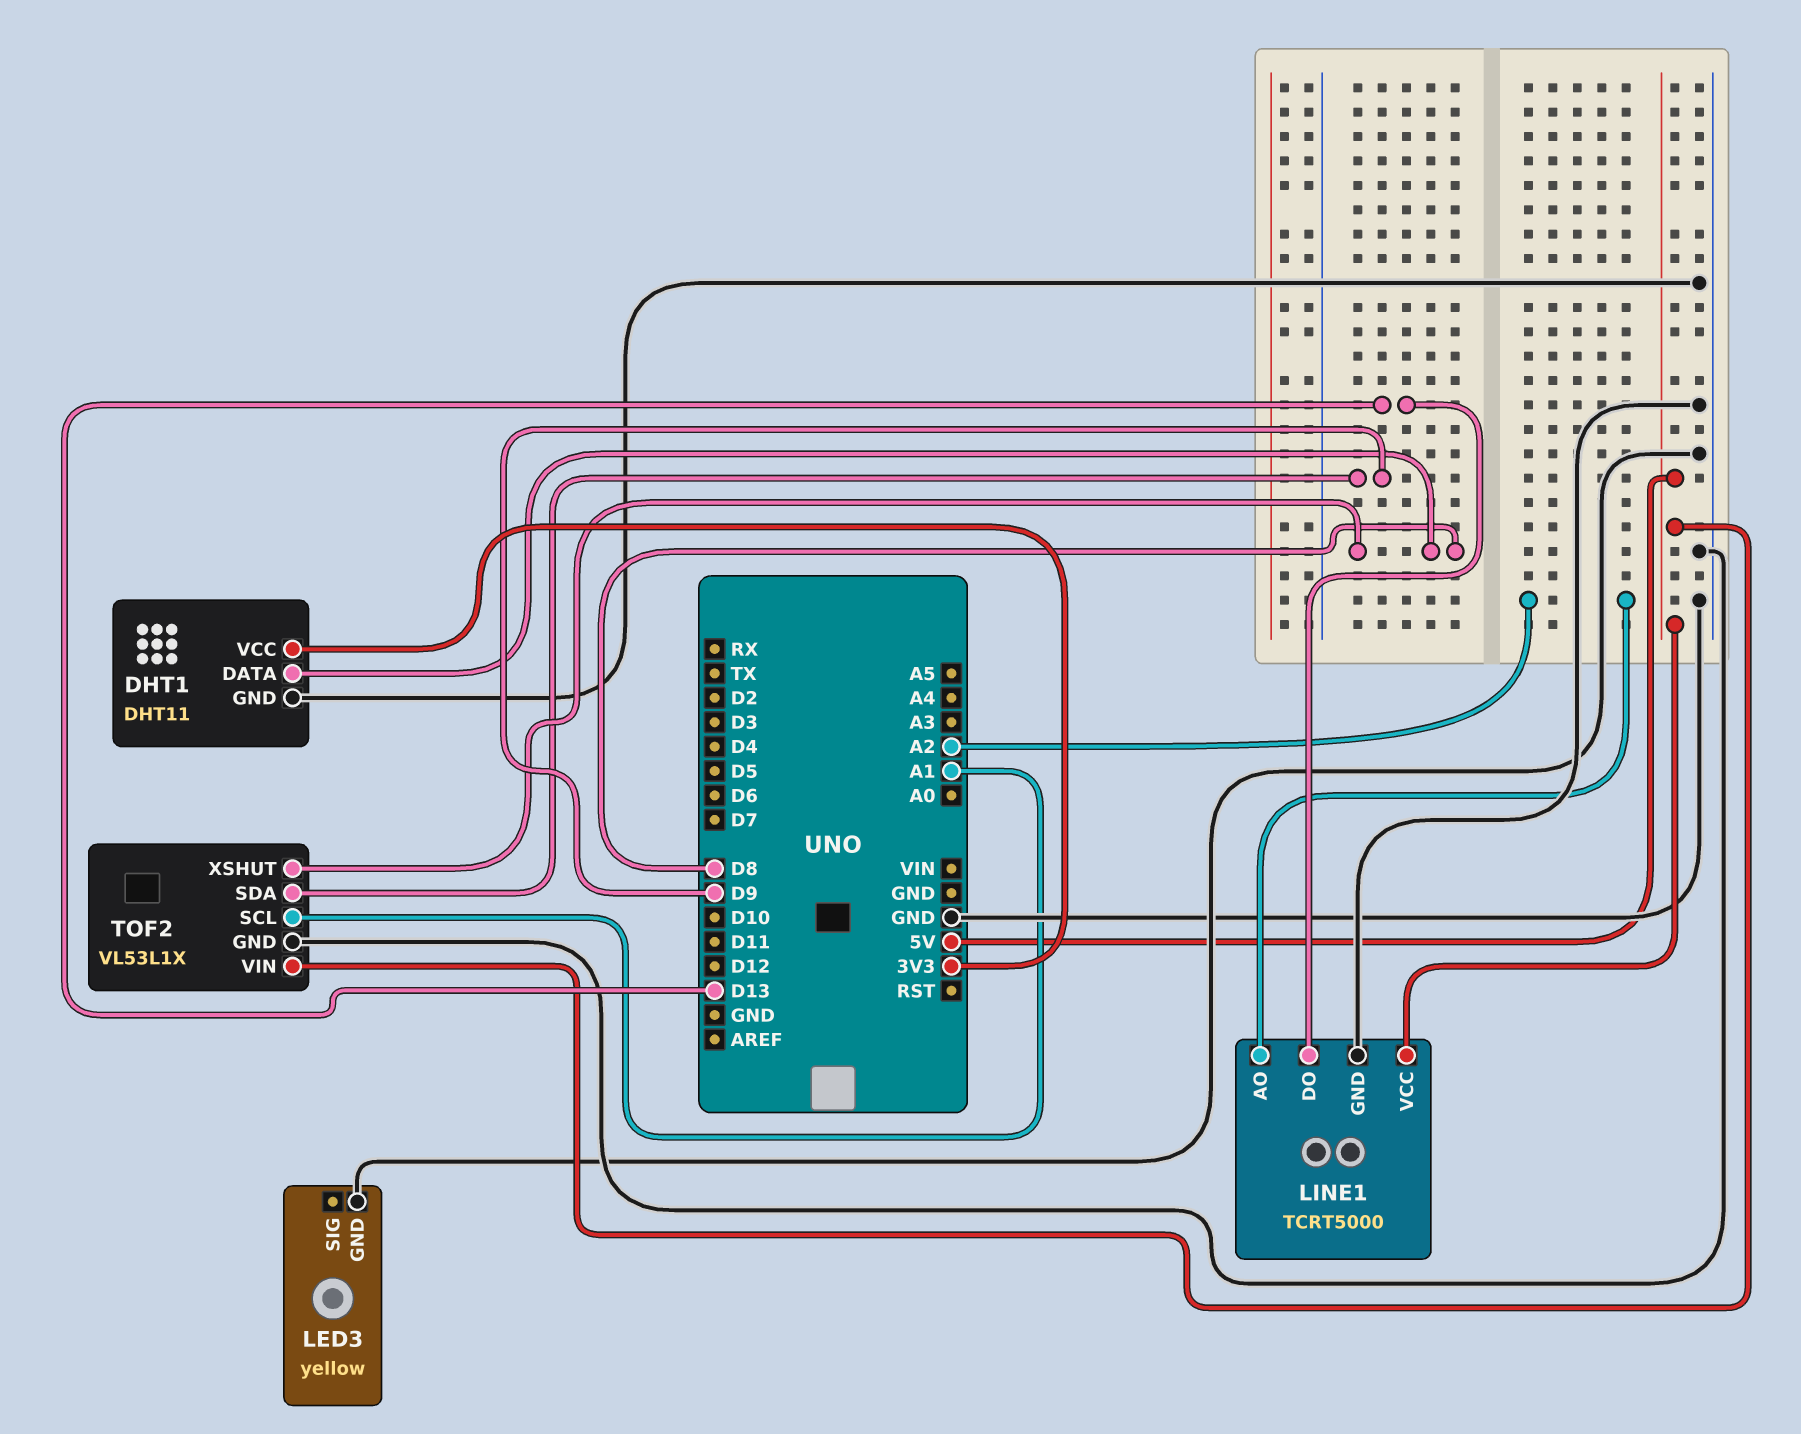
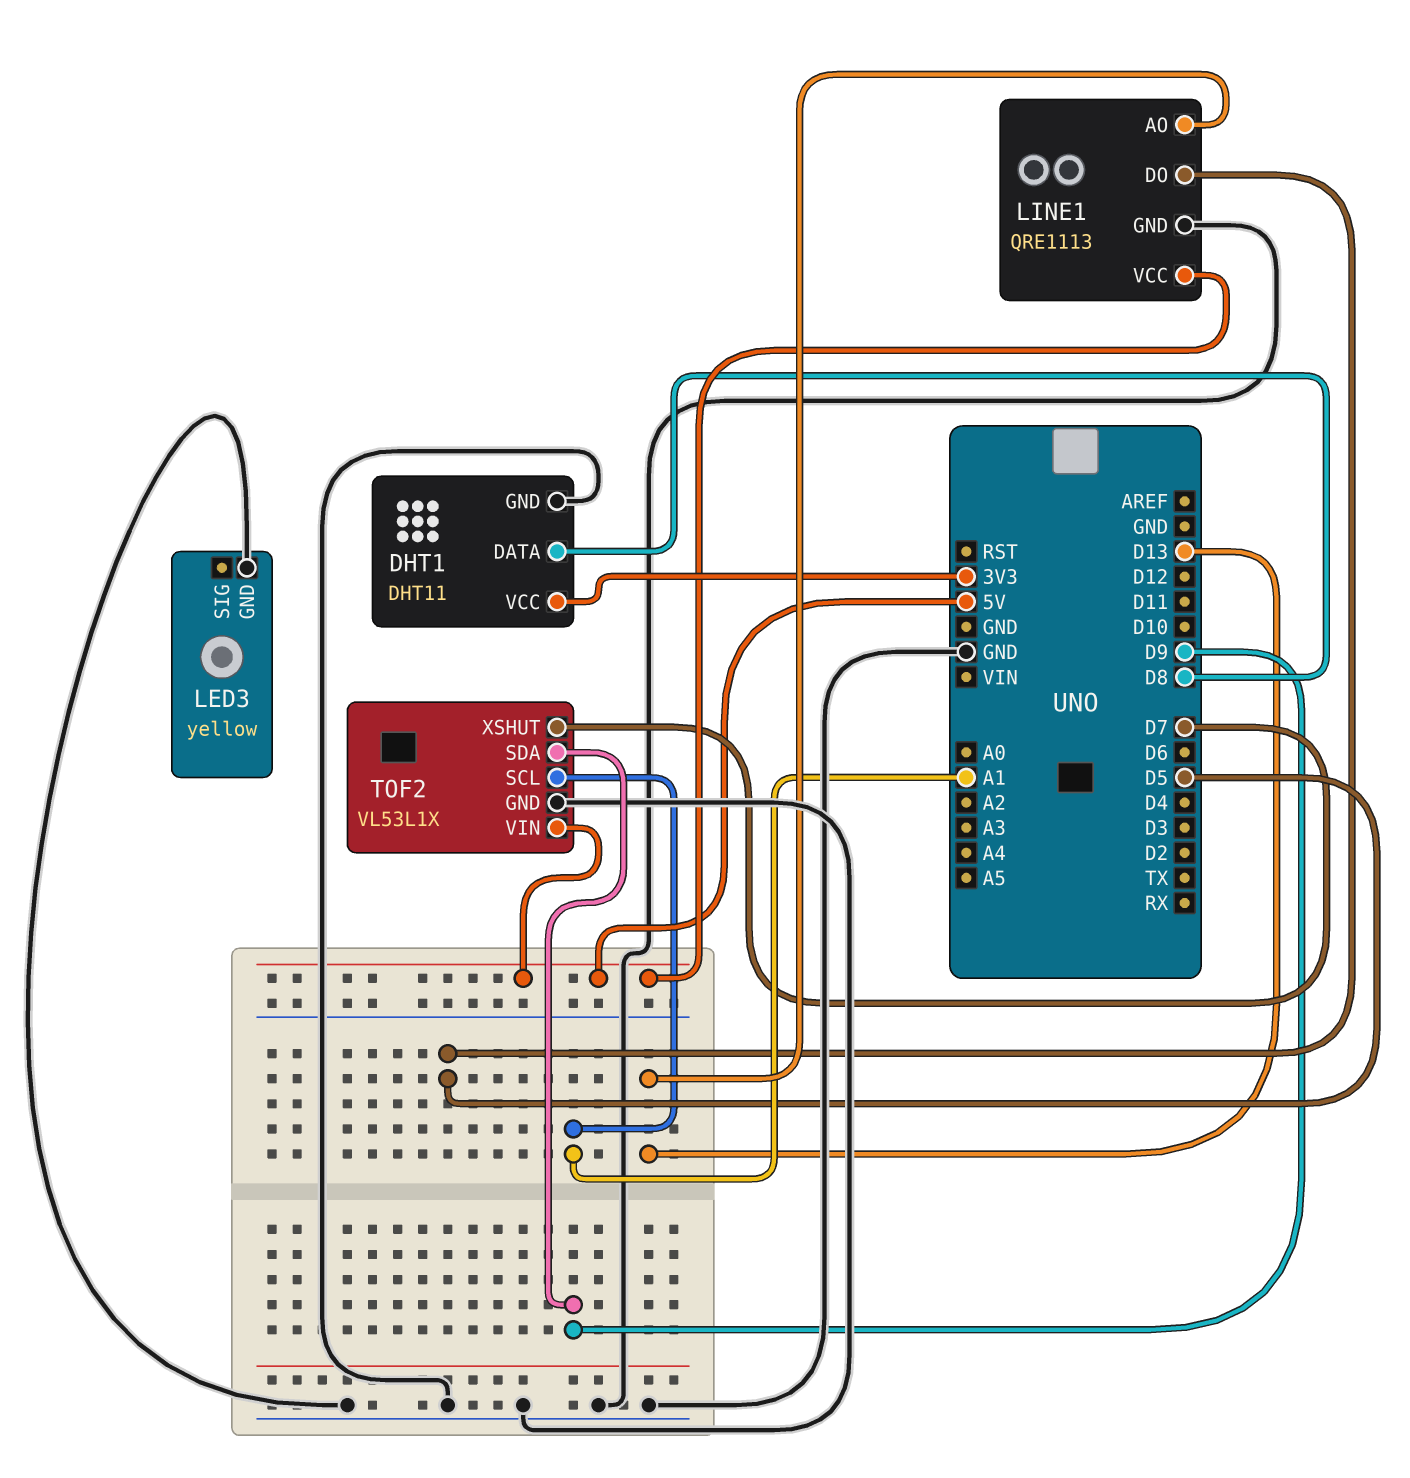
LINE1: TCRT5000 -> QRE1113
LINE1 pin AO: A2 -> D13
LINE1 pin DO: D13 -> D5
TOF2 pin XSHUT: D8 -> D7

